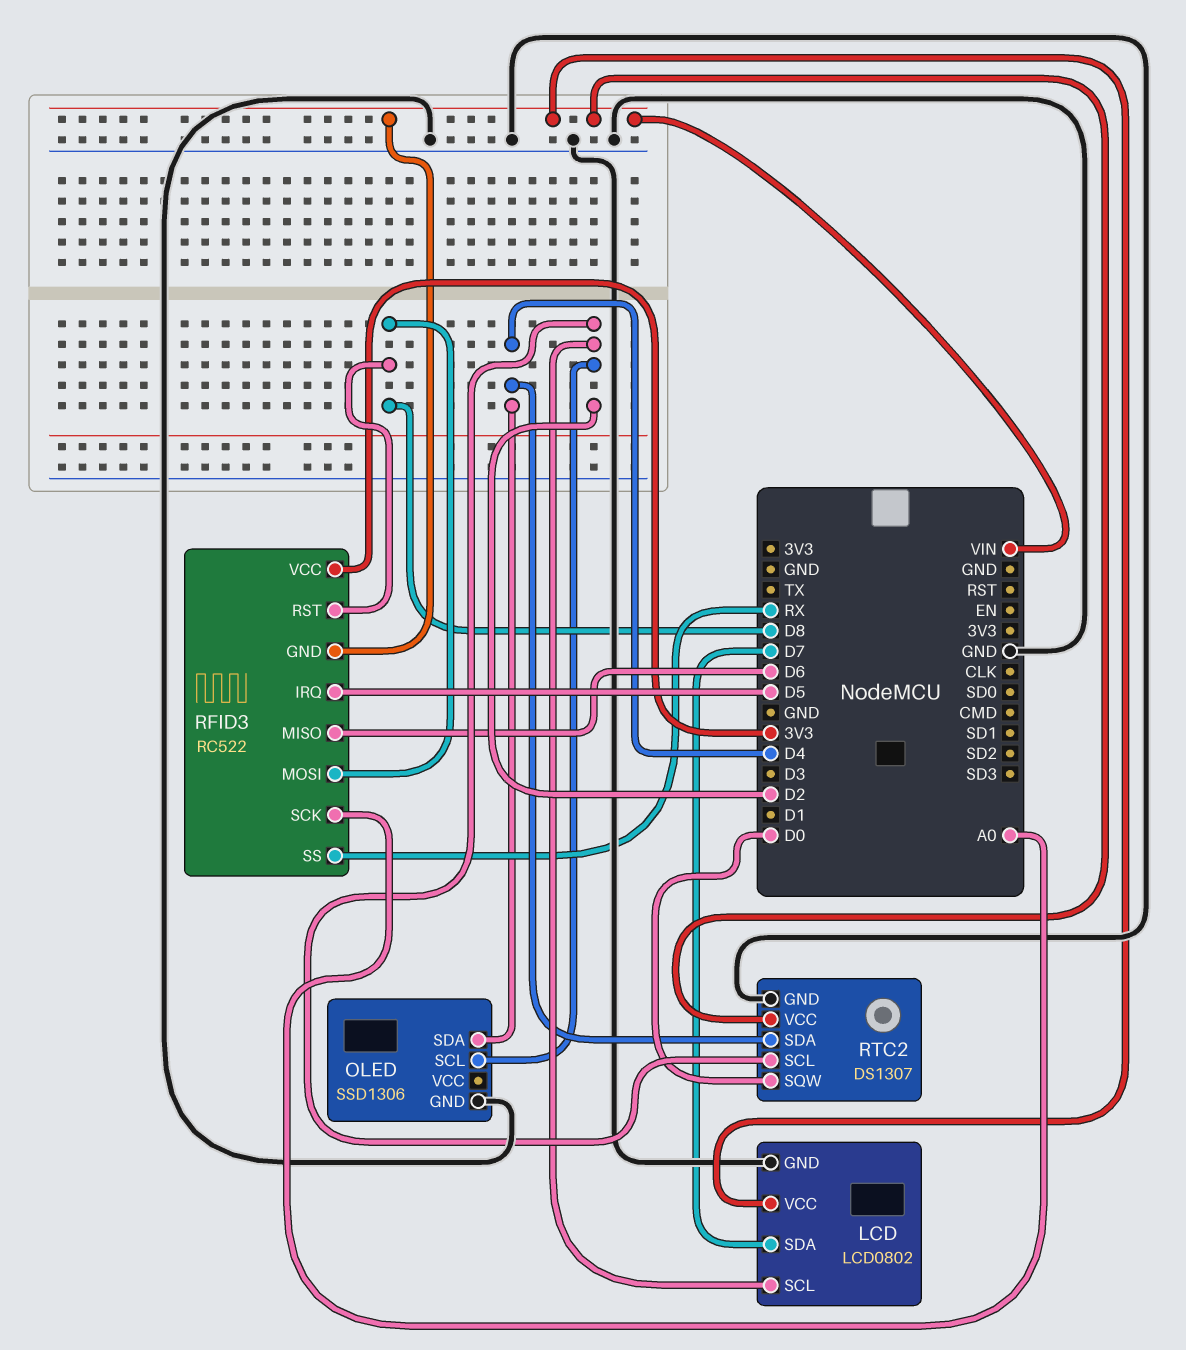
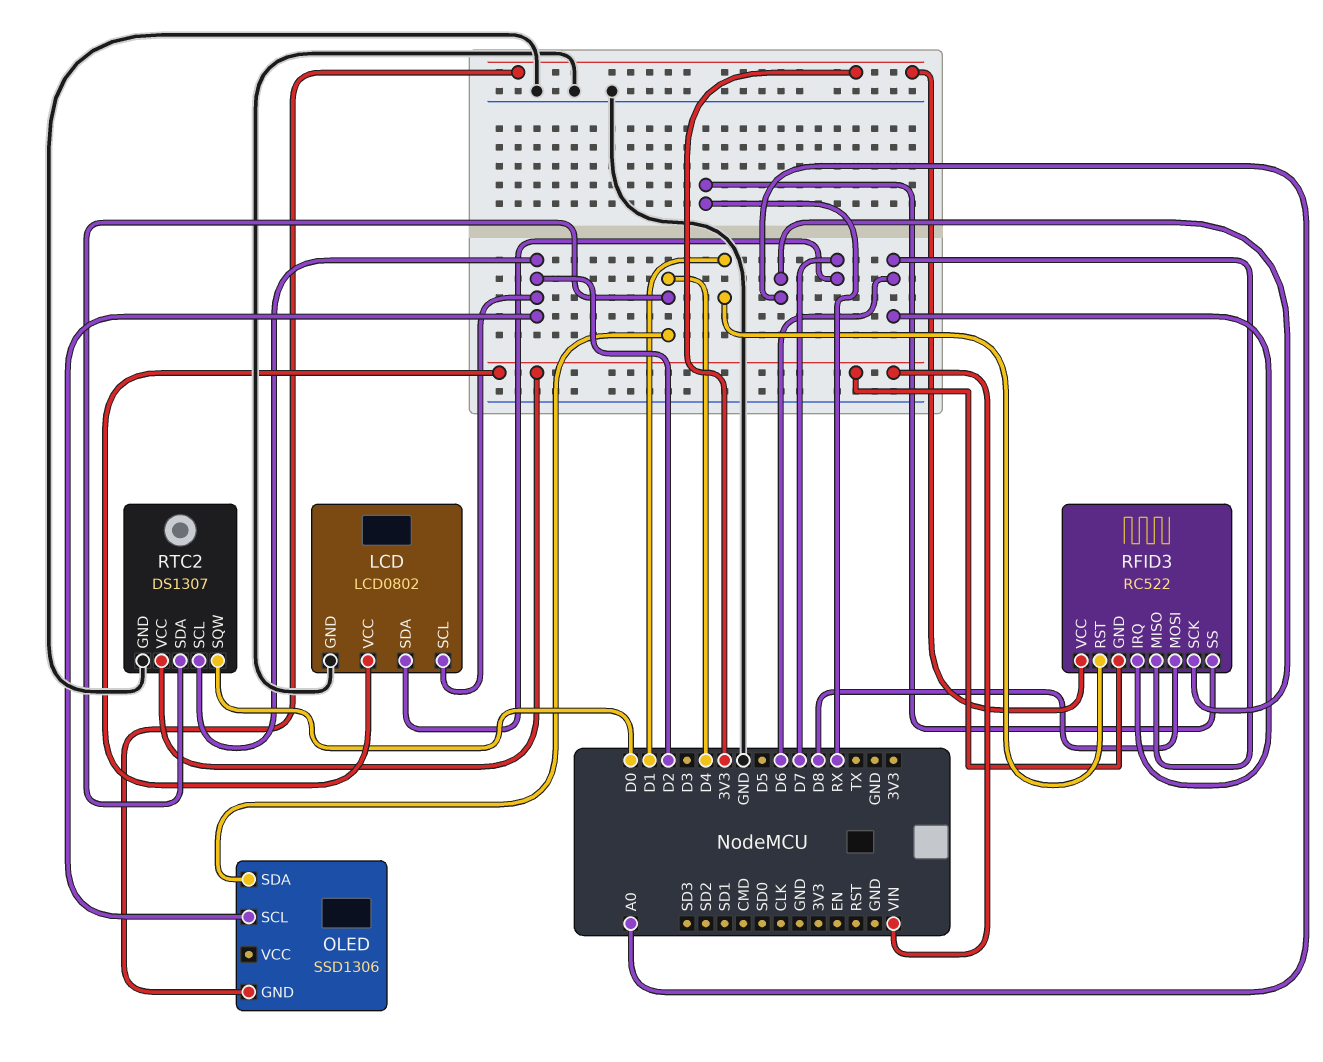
OLED pin GND: GND -> 3V3
RFID3 pin IRQ: D5 -> D6
RFID3 pin RST: D8 -> D1

